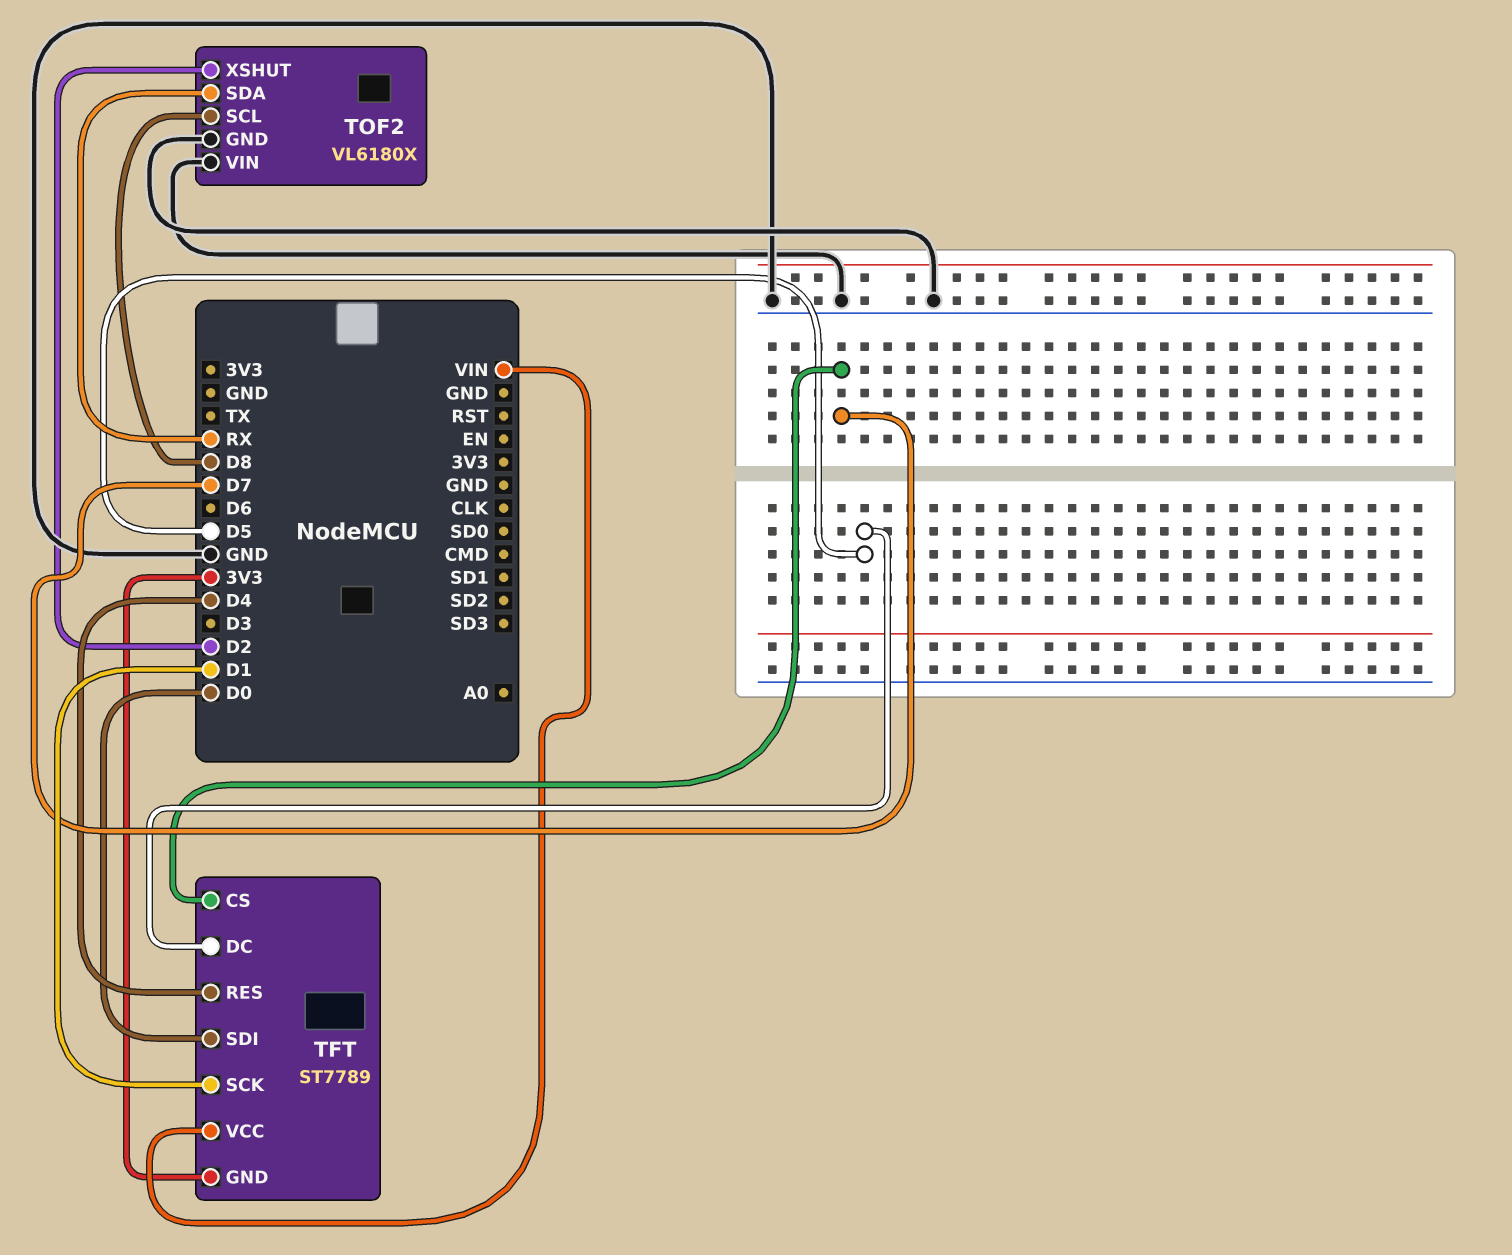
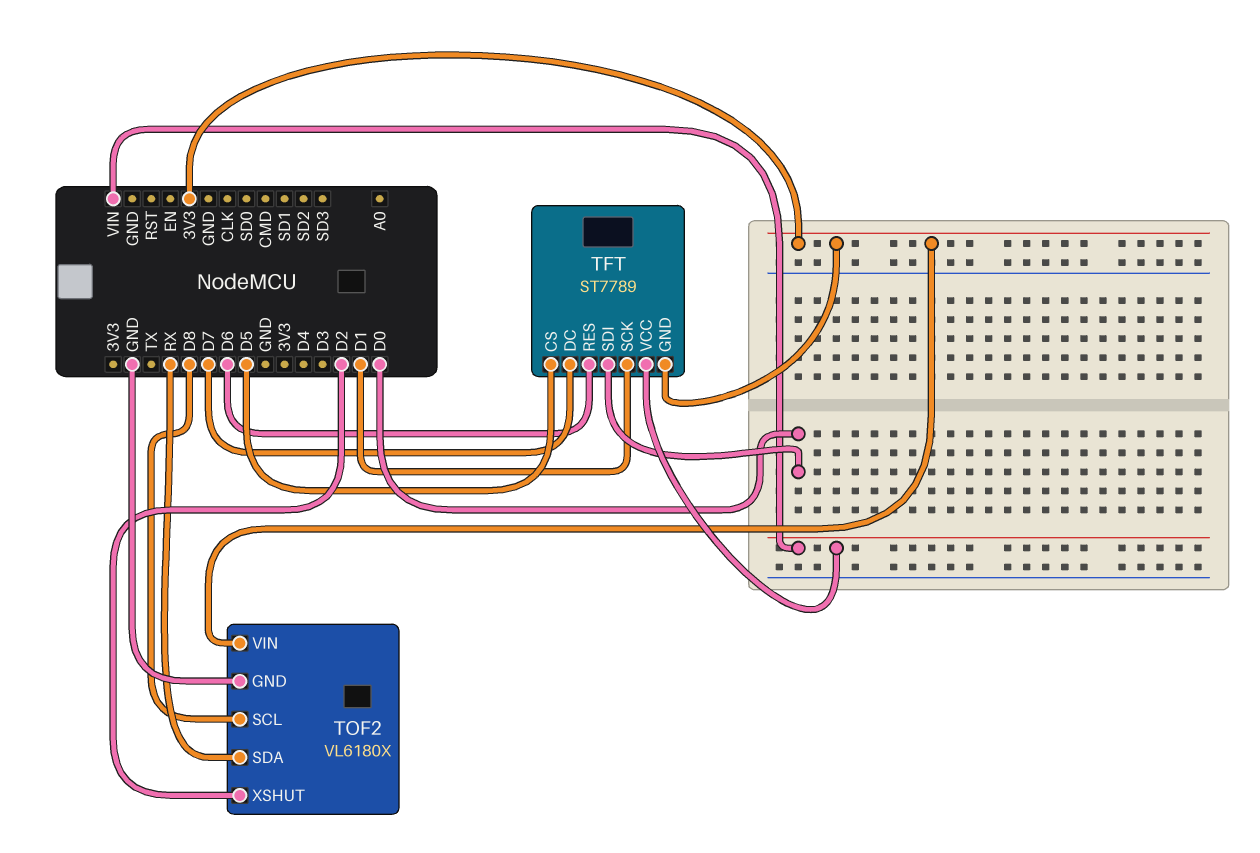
TFT pin CS: D7 -> D5
TFT pin DC: D5 -> D7
TFT pin RES: D4 -> D6
TOF2 pin VIN: GND -> 3V3

